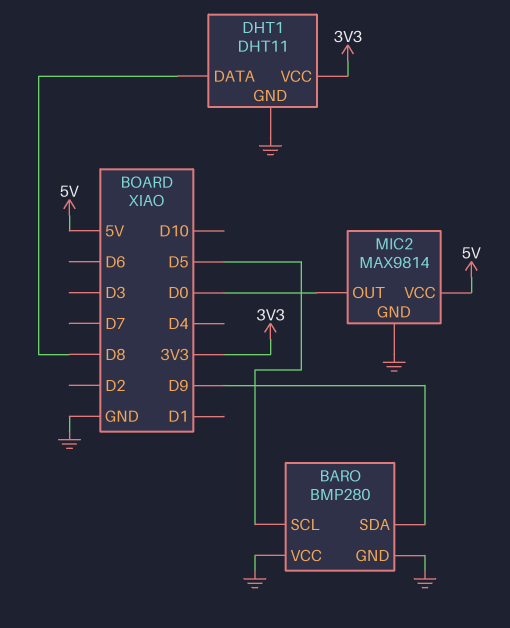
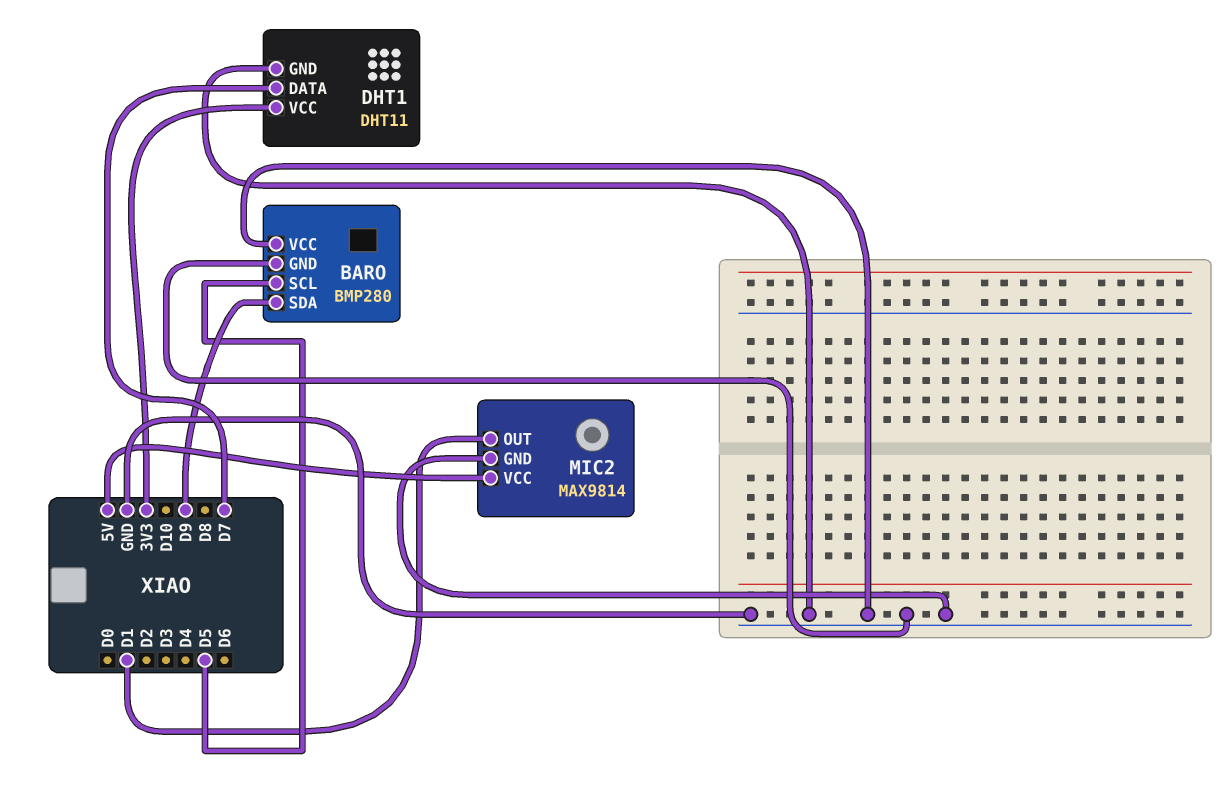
DHT1 pin DATA: D8 -> D7
MIC2 pin OUT: D0 -> D1

